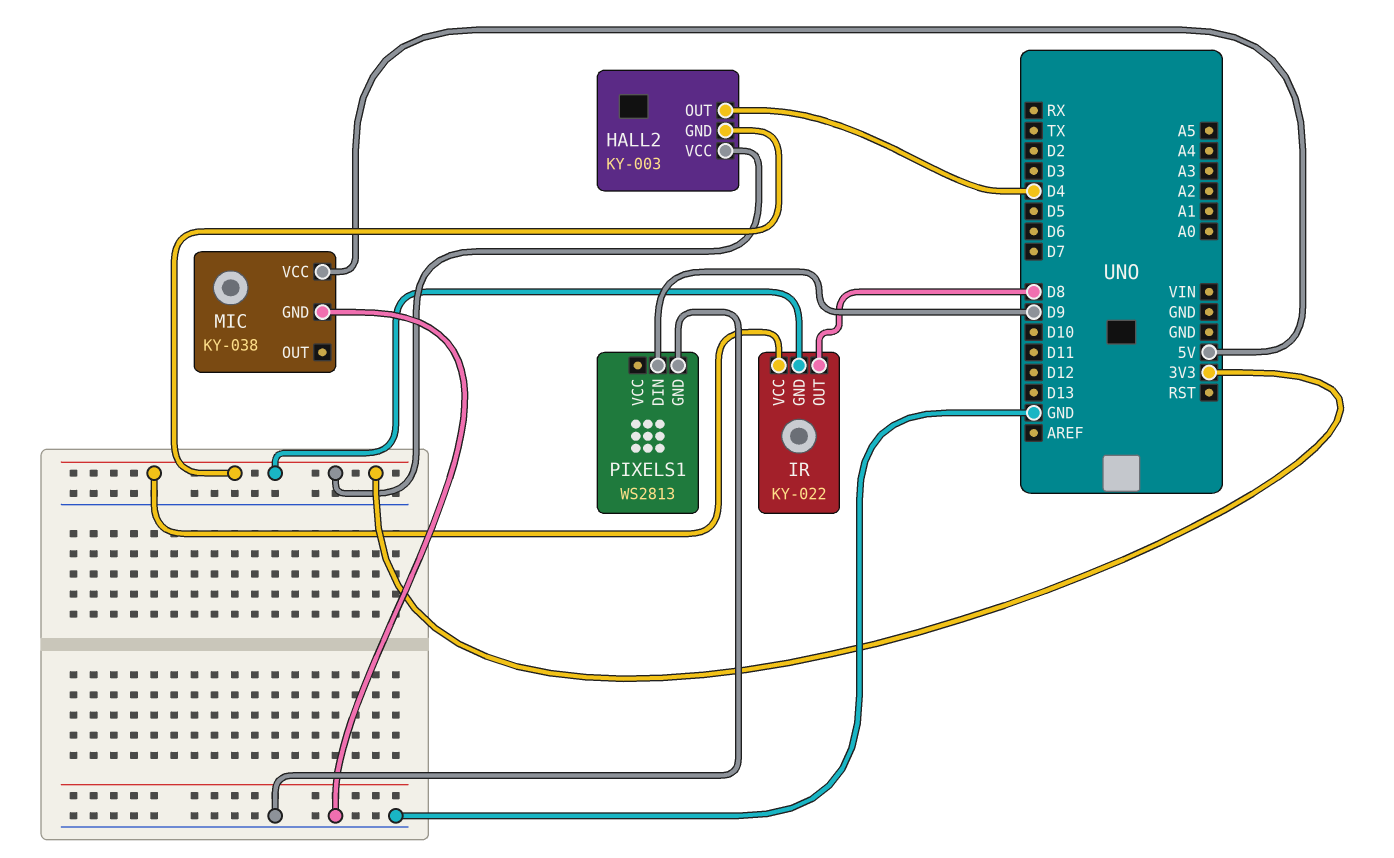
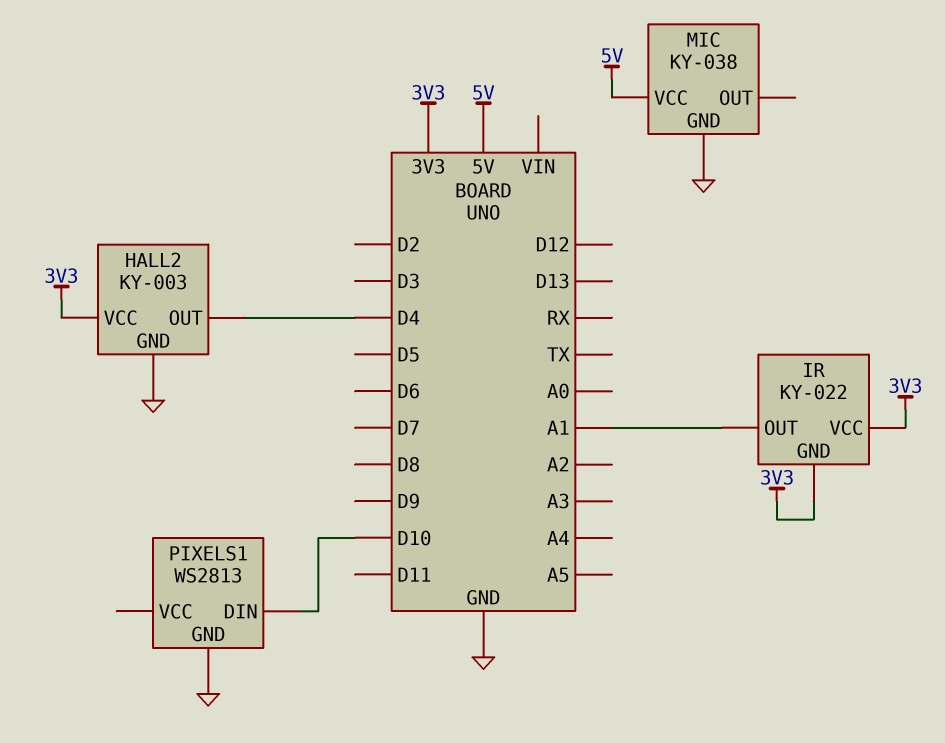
HALL2 pin GND: 3V3 -> GND
IR pin OUT: D8 -> A1
PIXELS1 pin DIN: D9 -> D10

